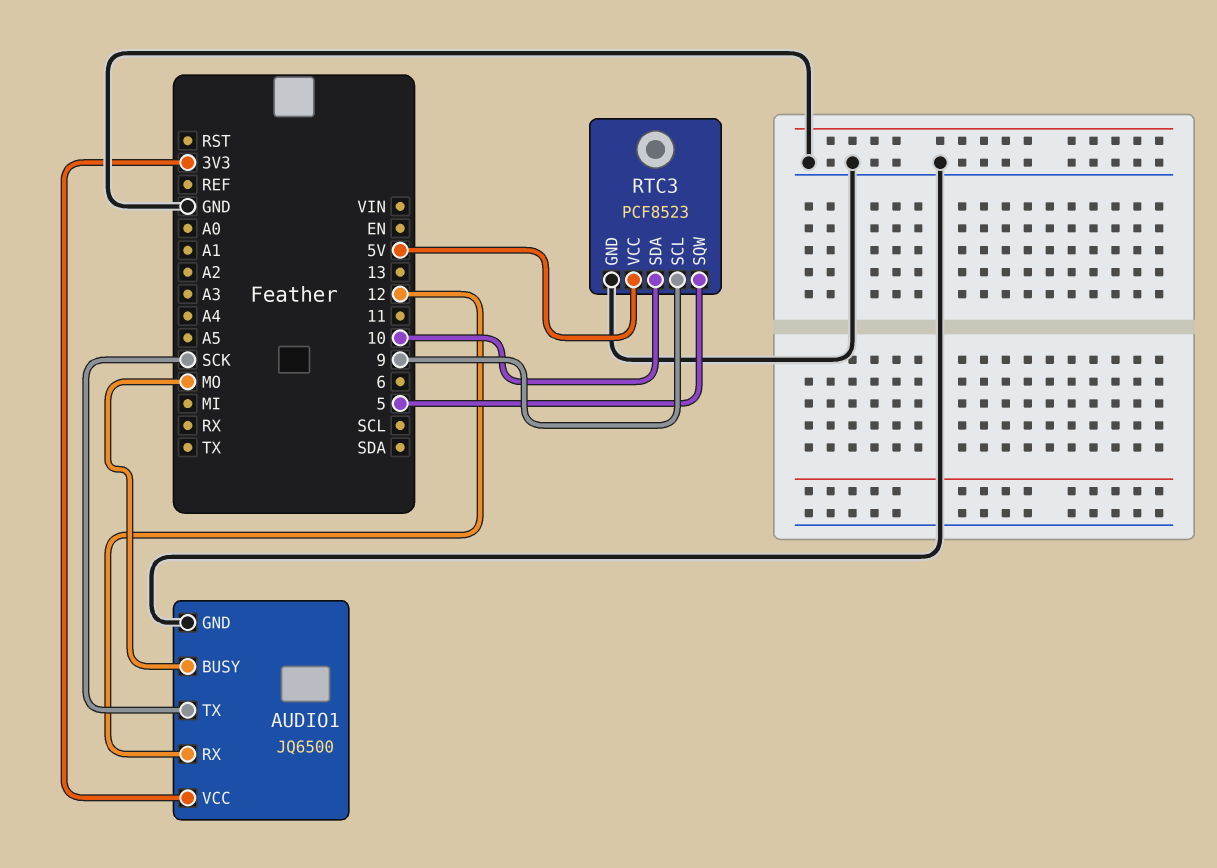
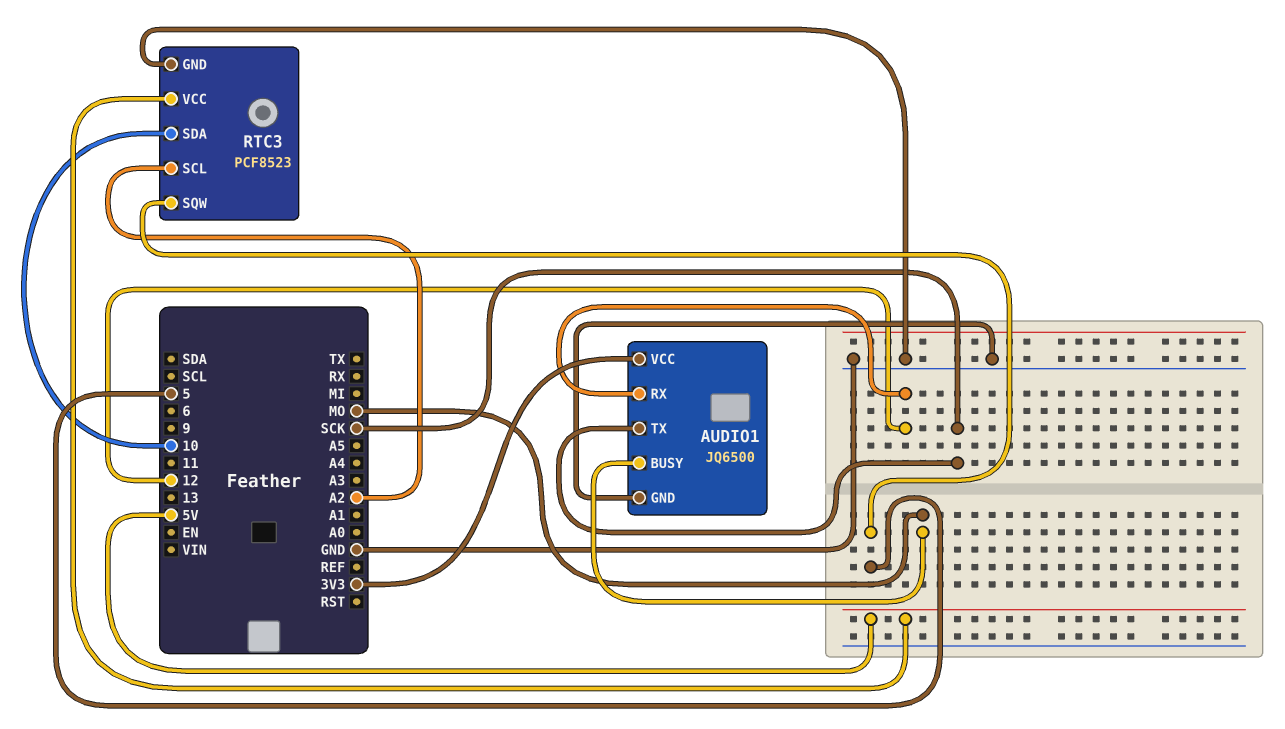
RTC3 pin SCL: 9 -> A2

